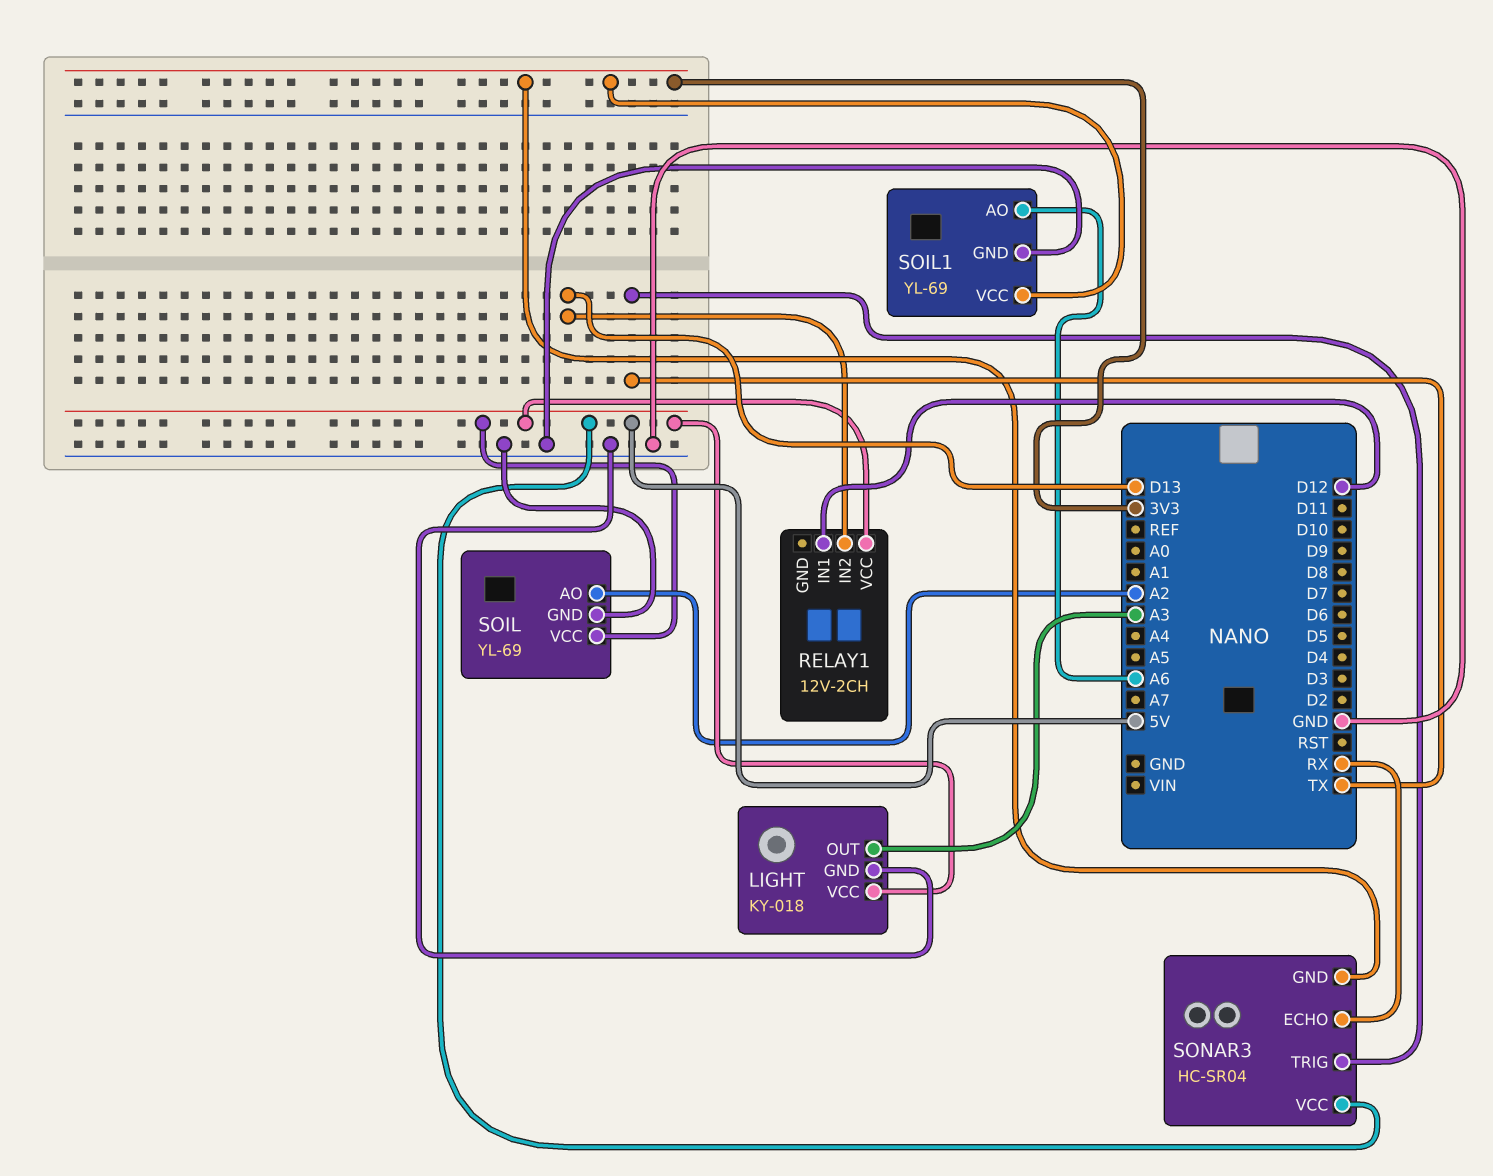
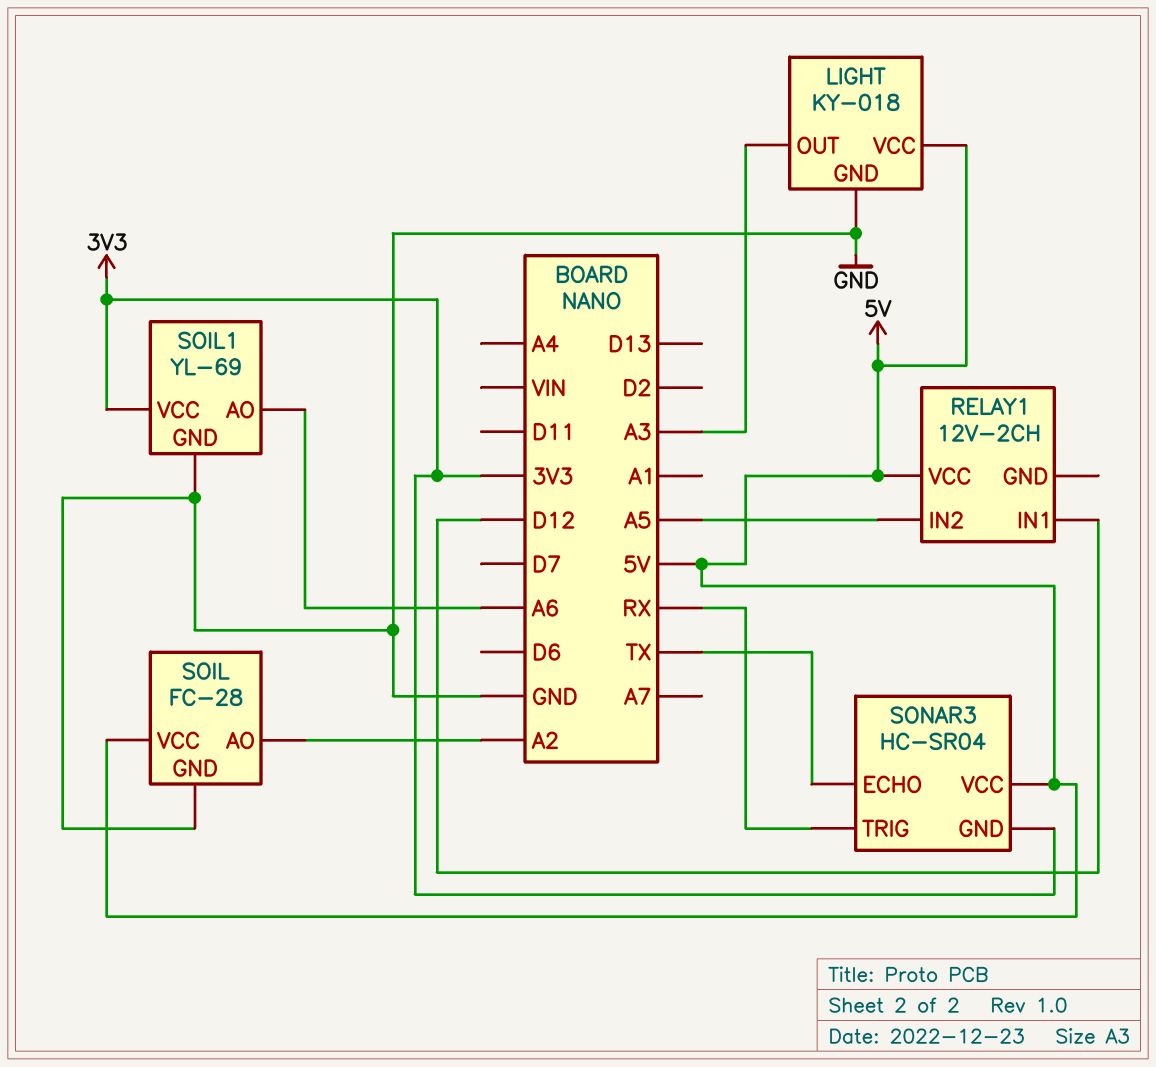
RELAY1 pin IN2: D13 -> A5
SOIL: YL-69 -> FC-28
SONAR3 pin ECHO: RX -> TX
SONAR3 pin TRIG: TX -> RX

